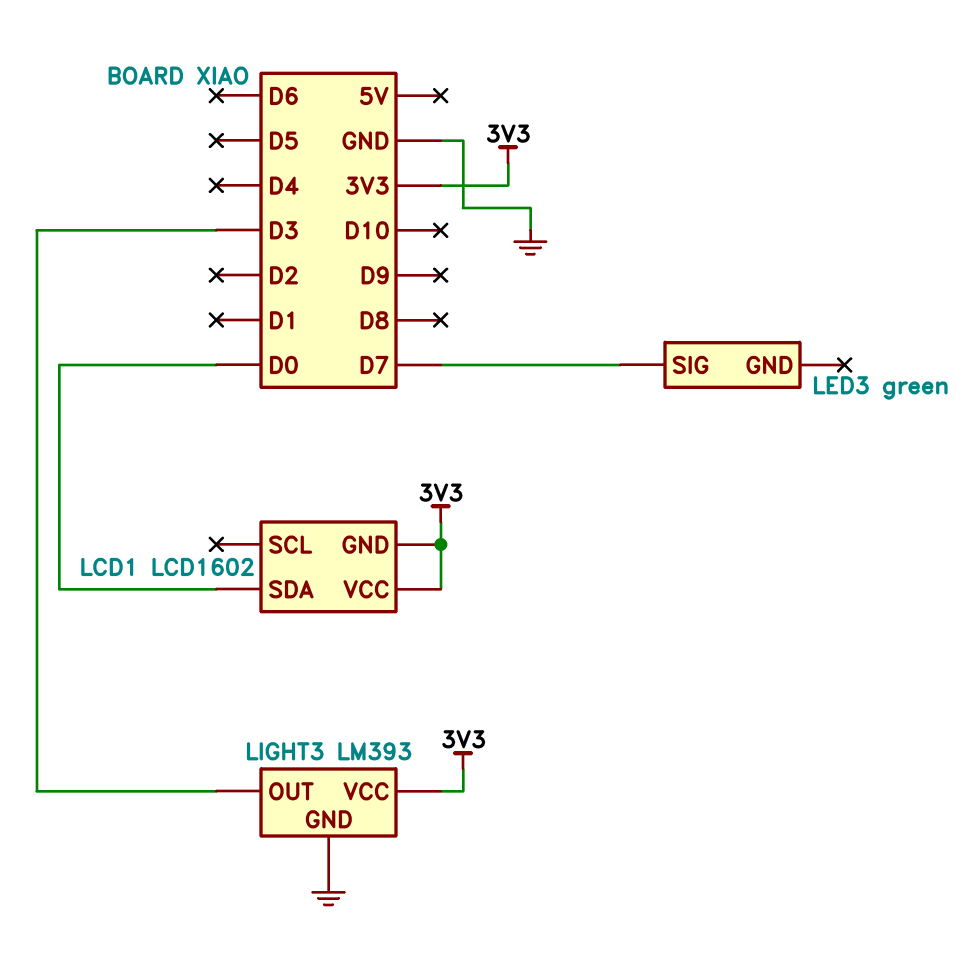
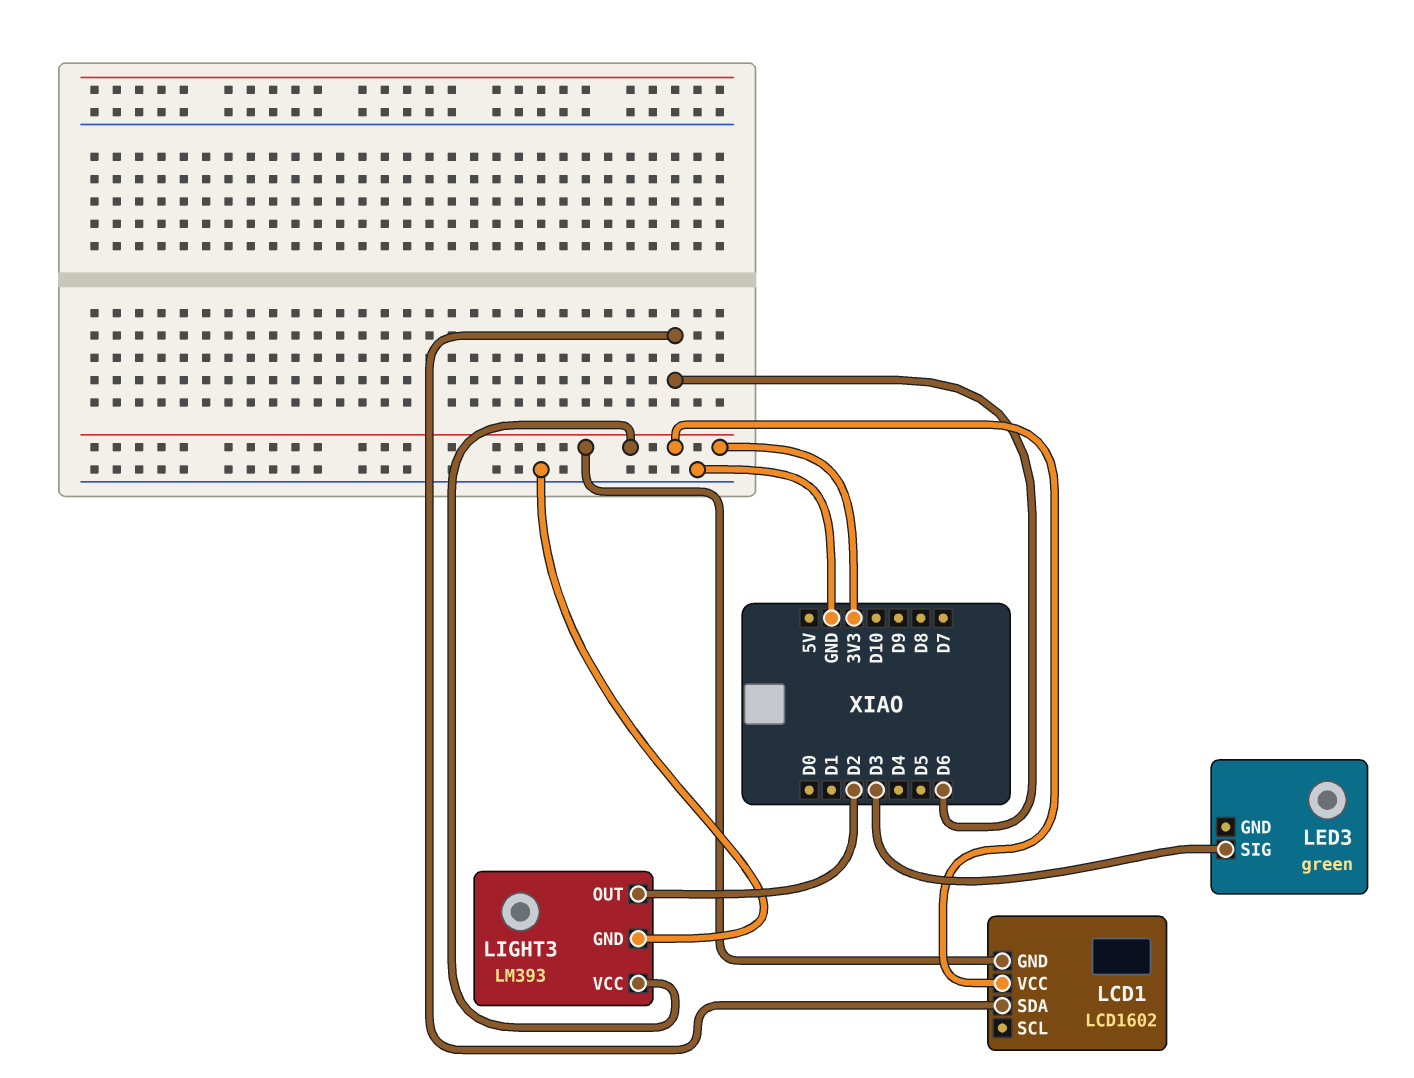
LCD1 pin SDA: D0 -> D6
LED3 pin SIG: D7 -> D3
LIGHT3 pin OUT: D3 -> D2

